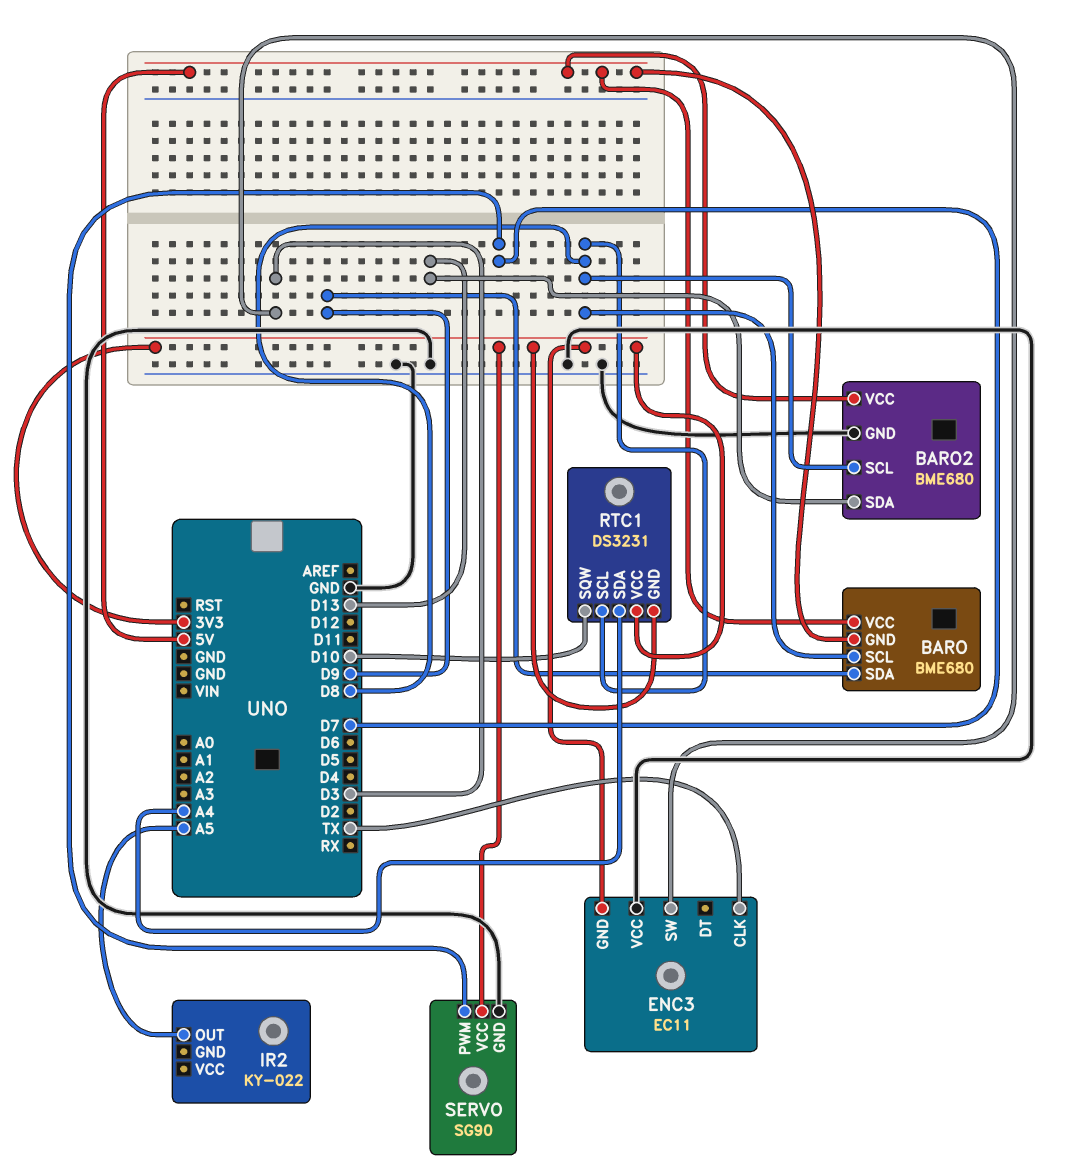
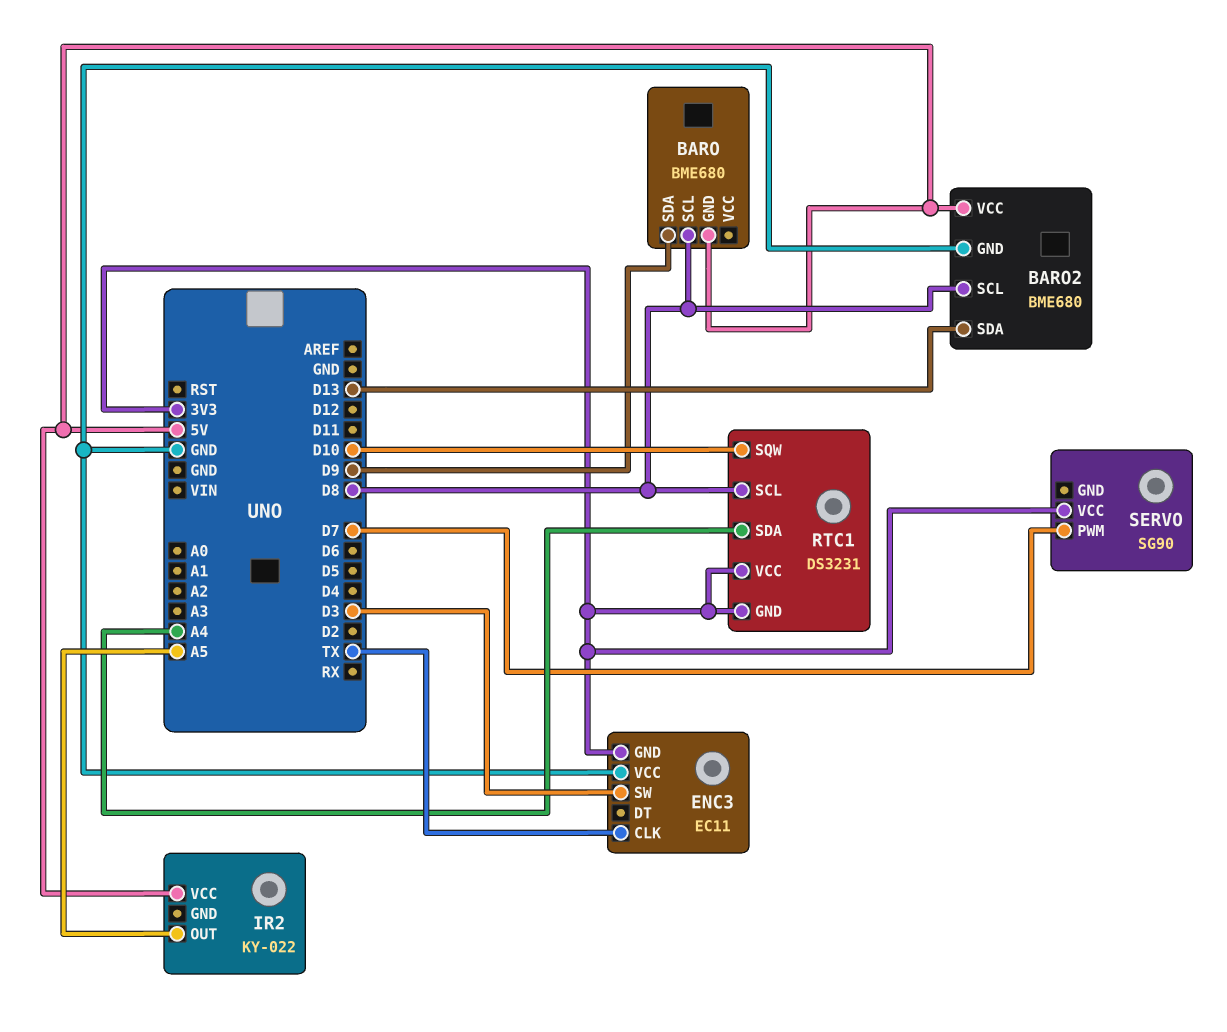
BARO pin VCC: 5V -> none
IR2 pin VCC: none -> 5V
SERVO pin GND: GND -> none

